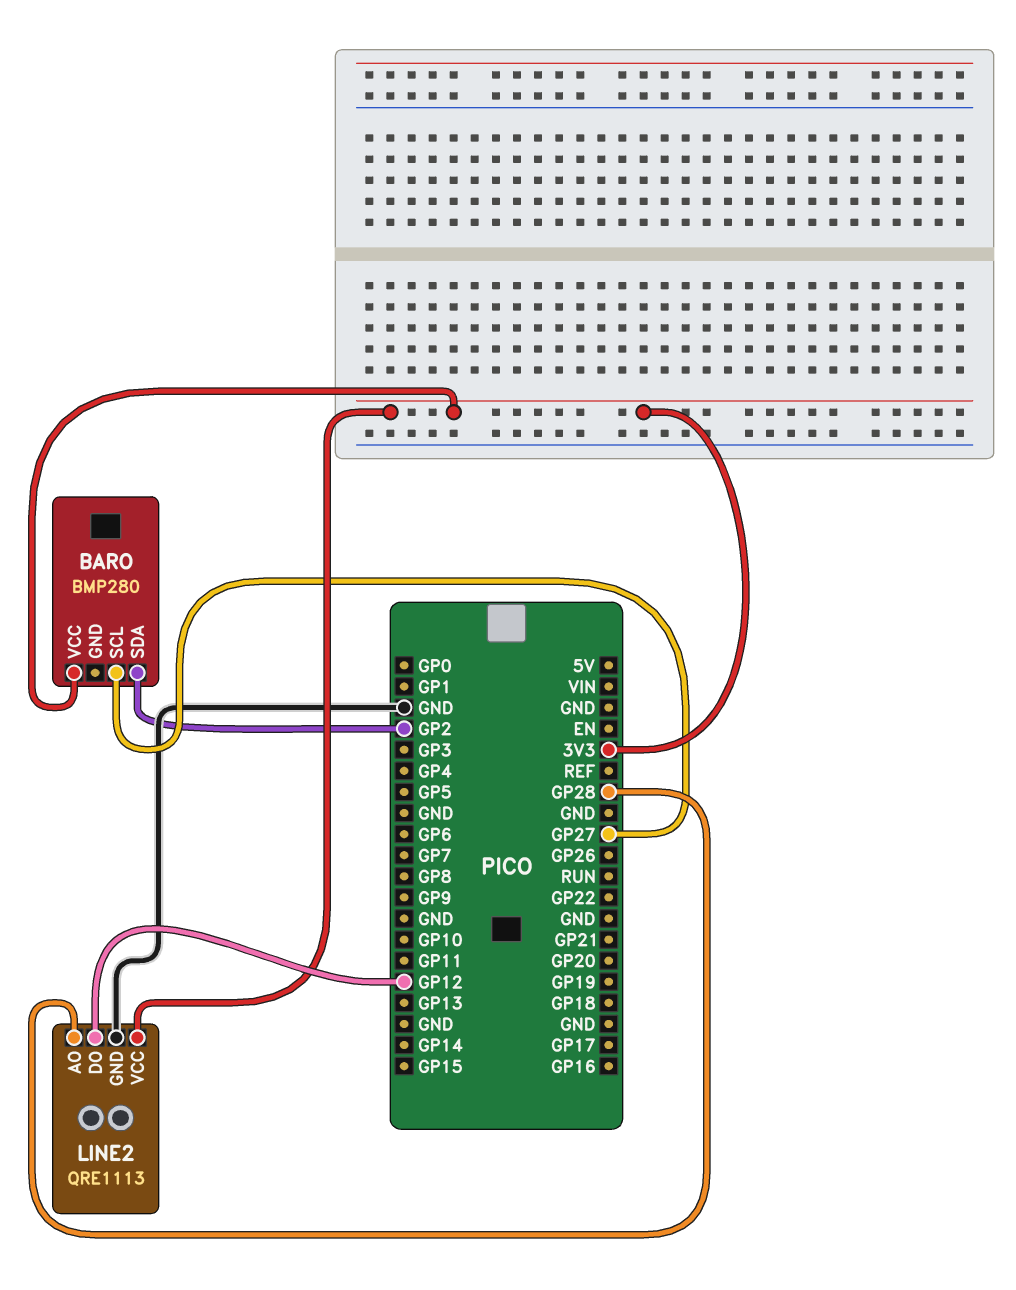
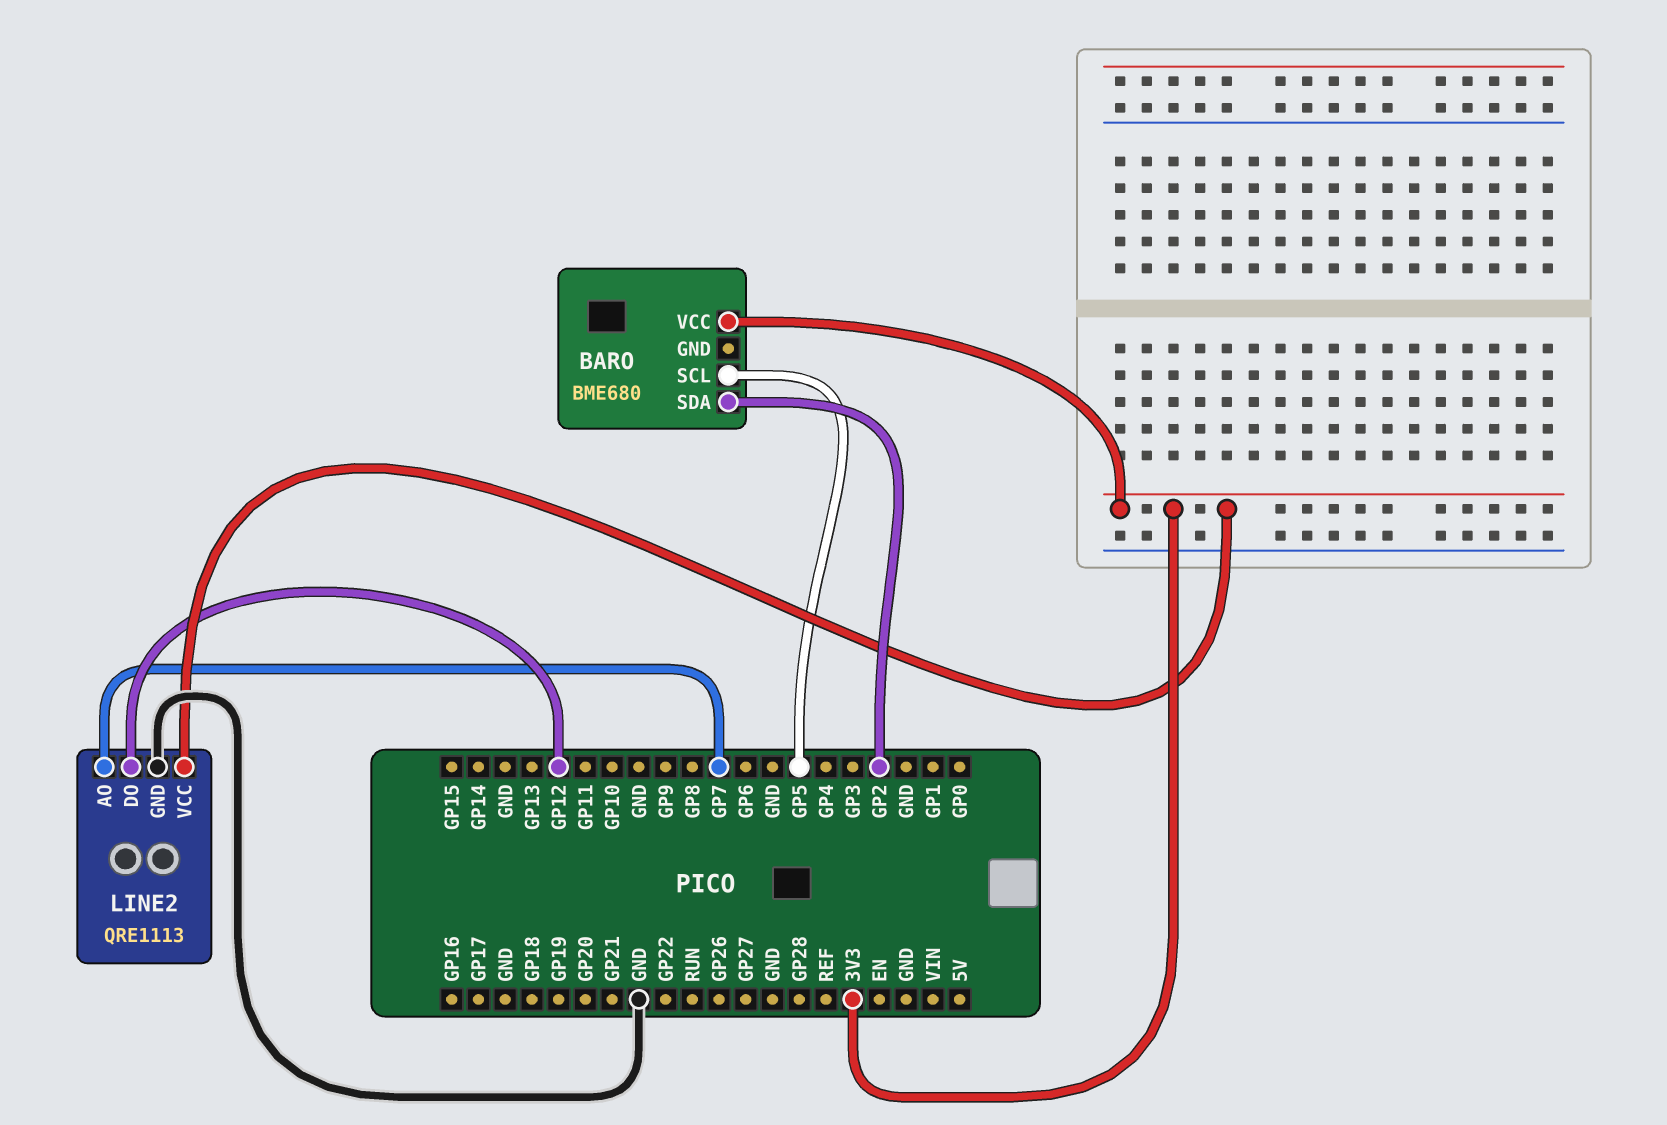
BARO: BMP280 -> BME680
BARO pin SCL: GP27 -> GP5
LINE2 pin AO: GP28 -> GP7

